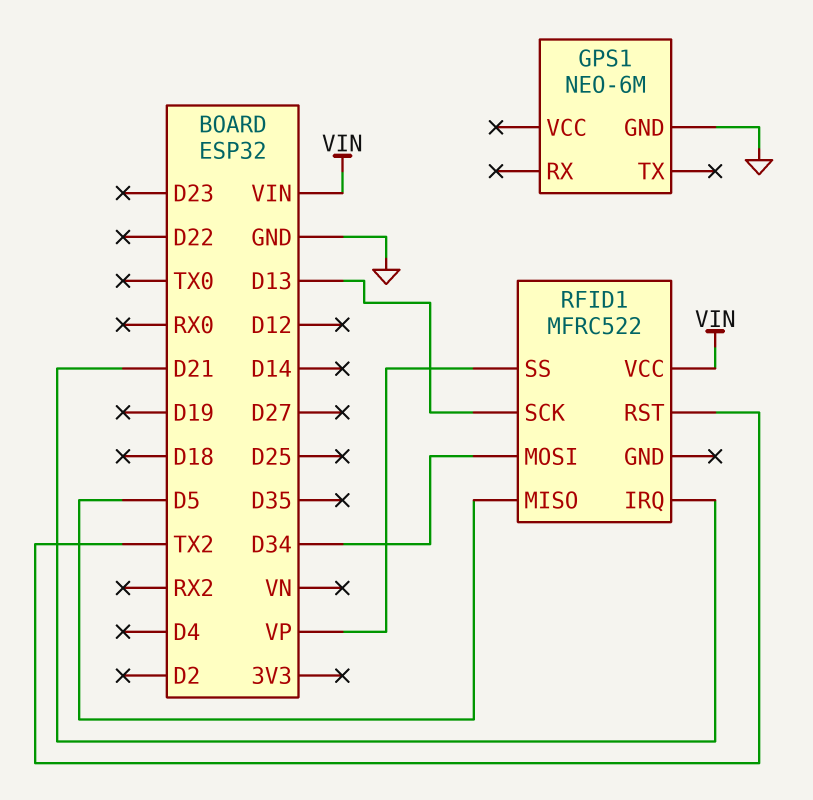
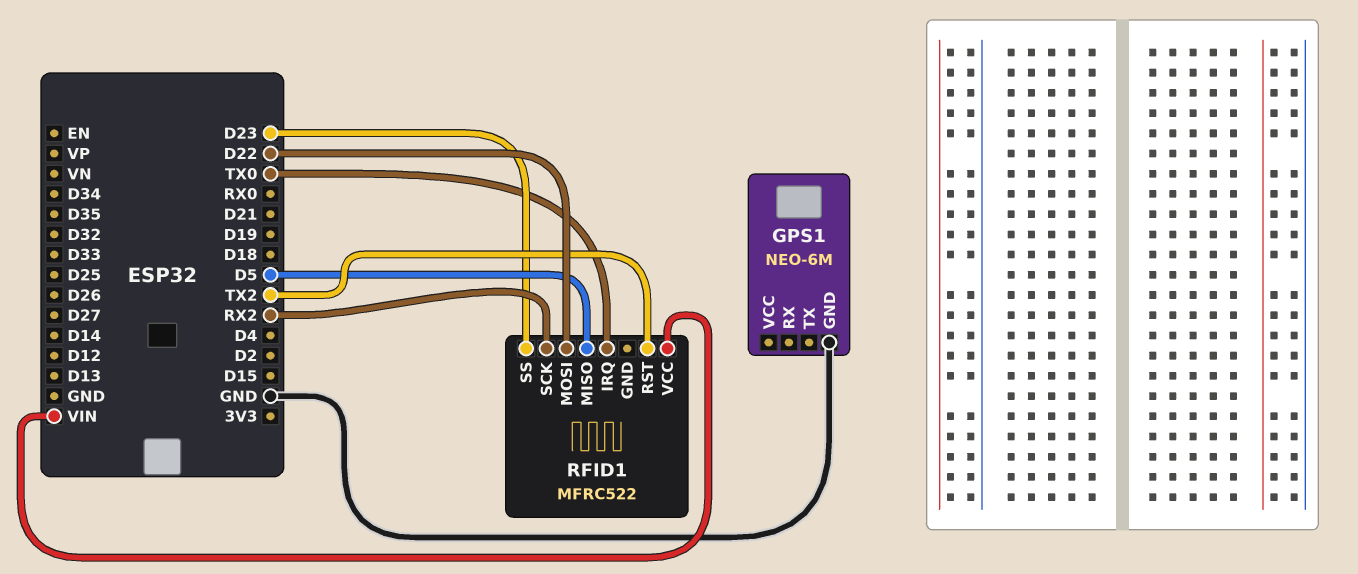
RFID1 pin IRQ: D21 -> TX0
RFID1 pin MOSI: D34 -> D22
RFID1 pin SCK: D13 -> RX2
RFID1 pin SS: VP -> D23

